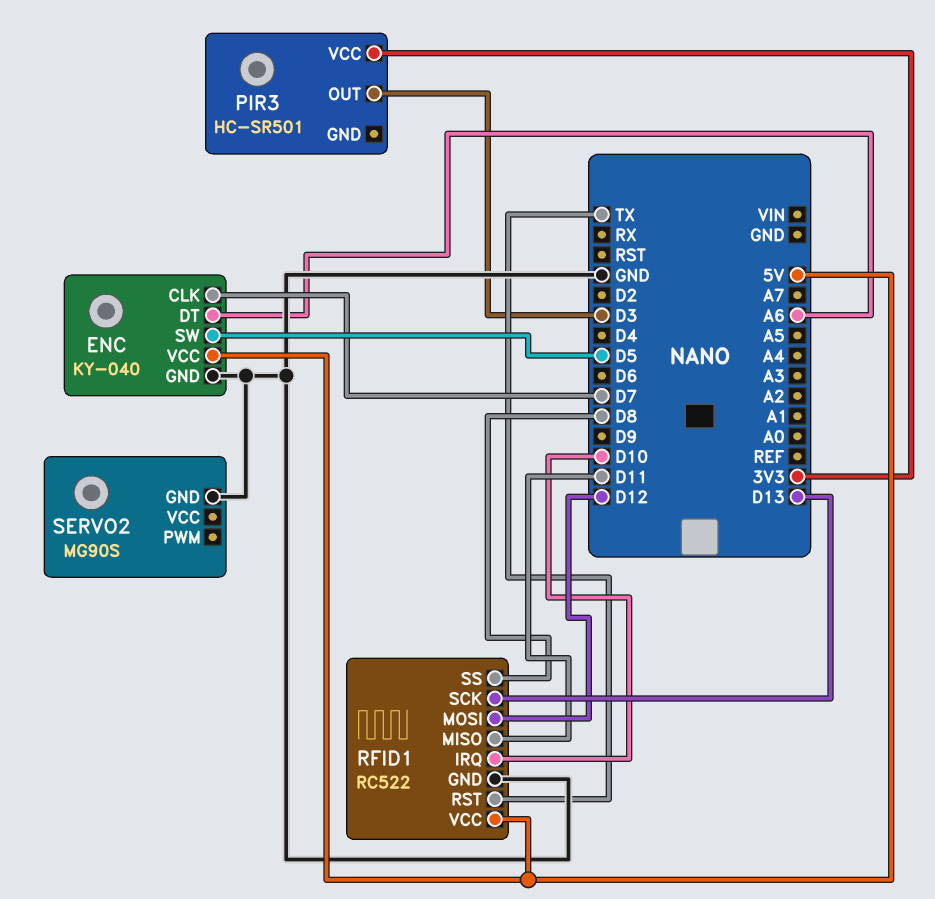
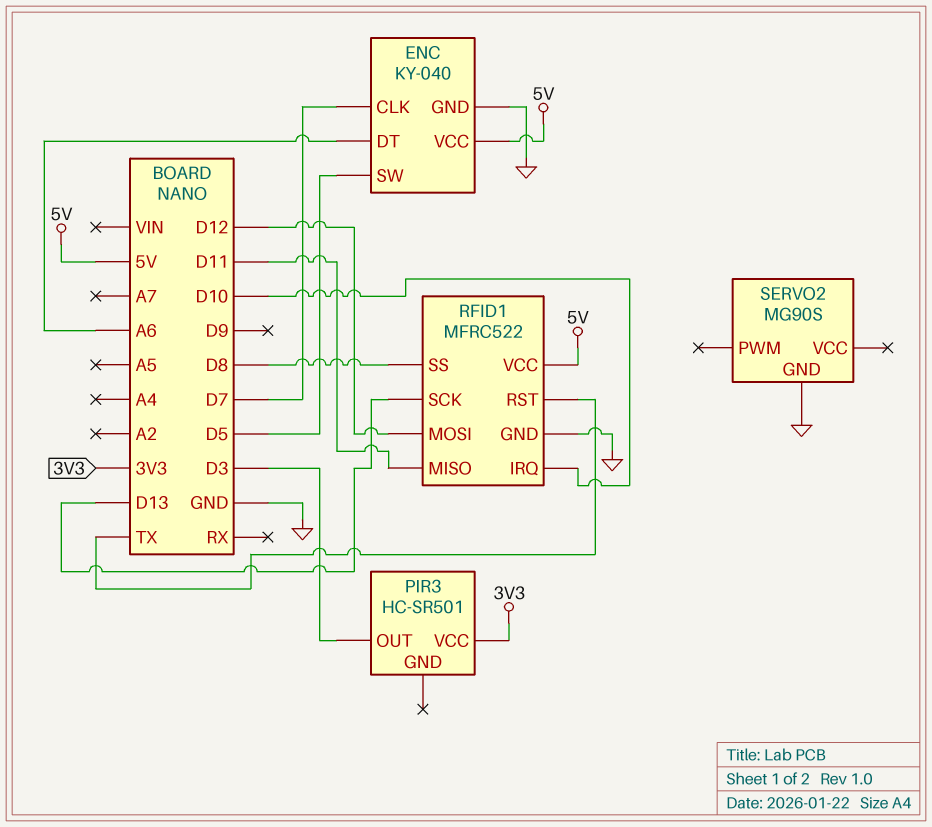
RFID1: RC522 -> MFRC522

